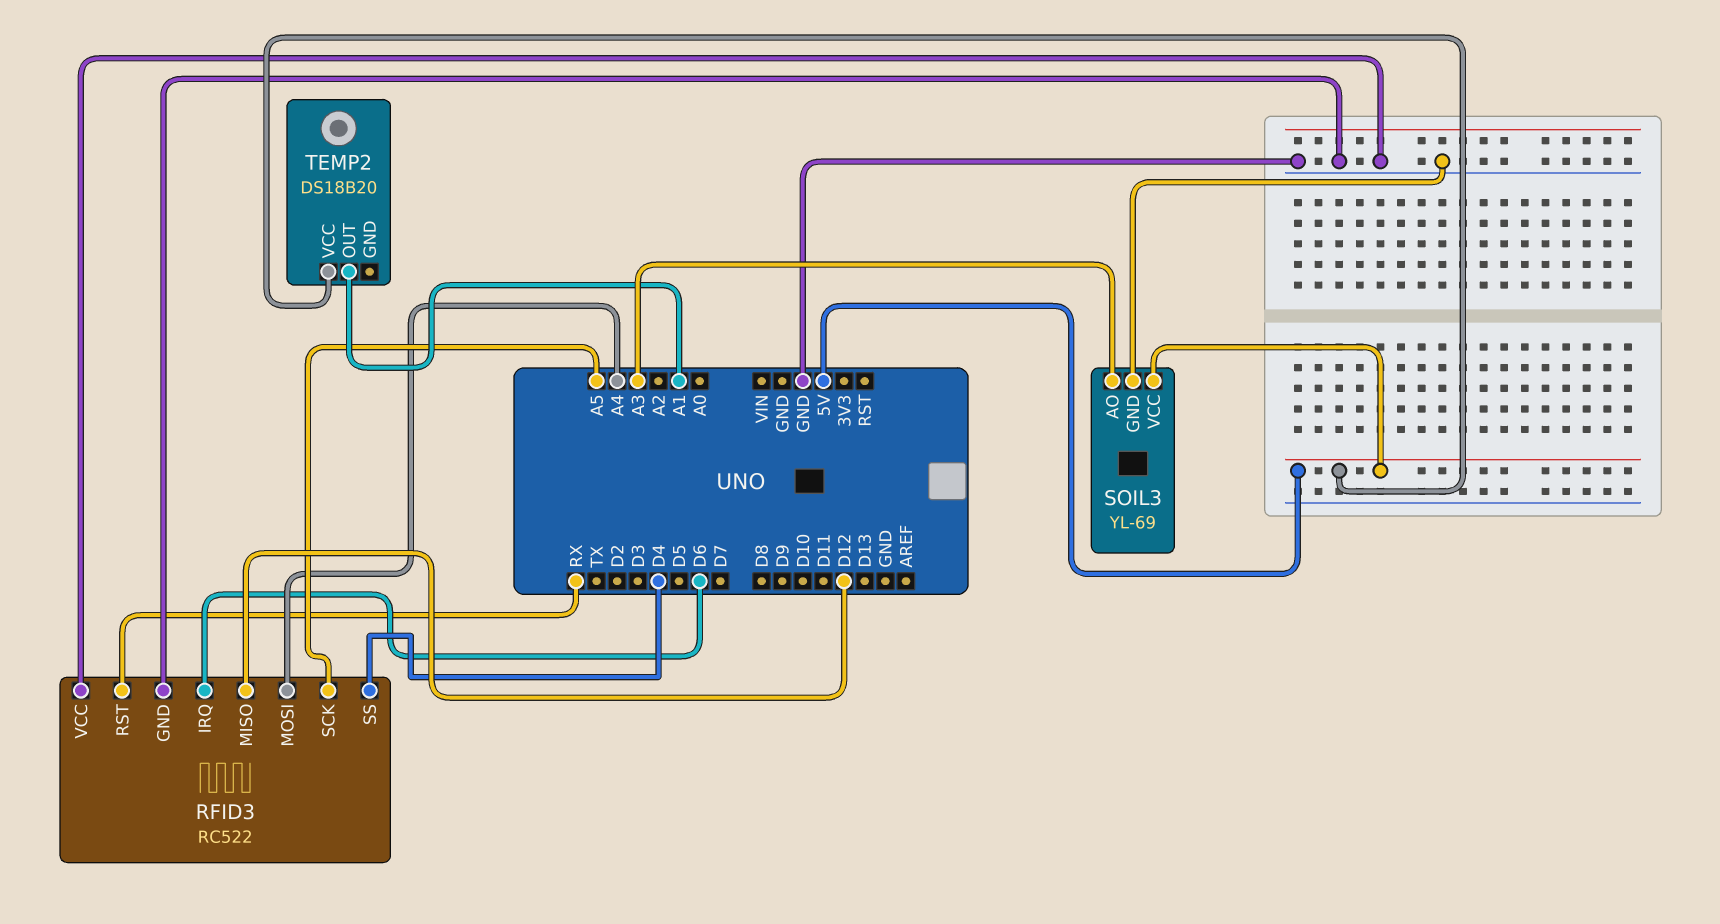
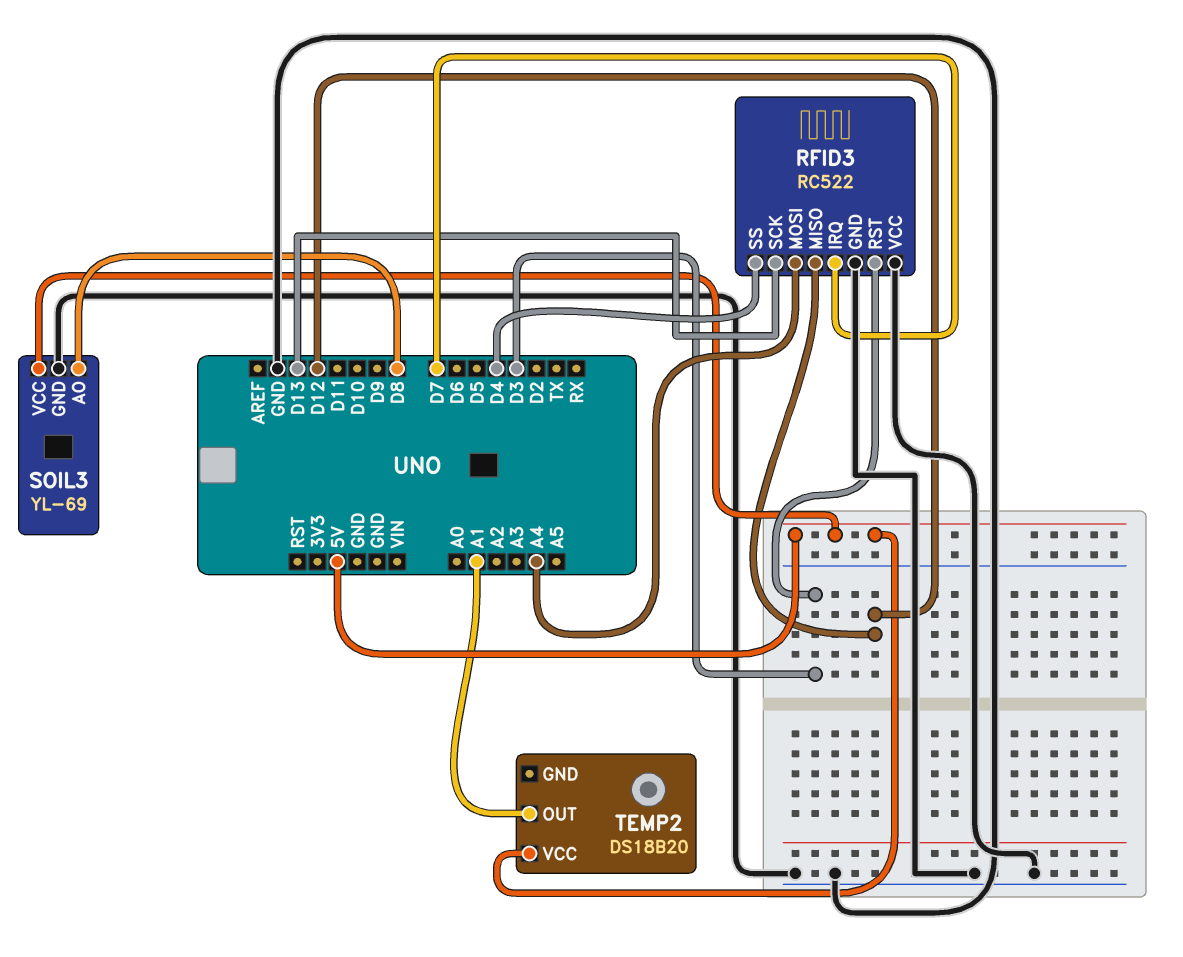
RFID3 pin IRQ: D6 -> D7
RFID3 pin RST: RX -> D3
RFID3 pin SCK: A5 -> D13
SOIL3 pin AO: A3 -> D8

